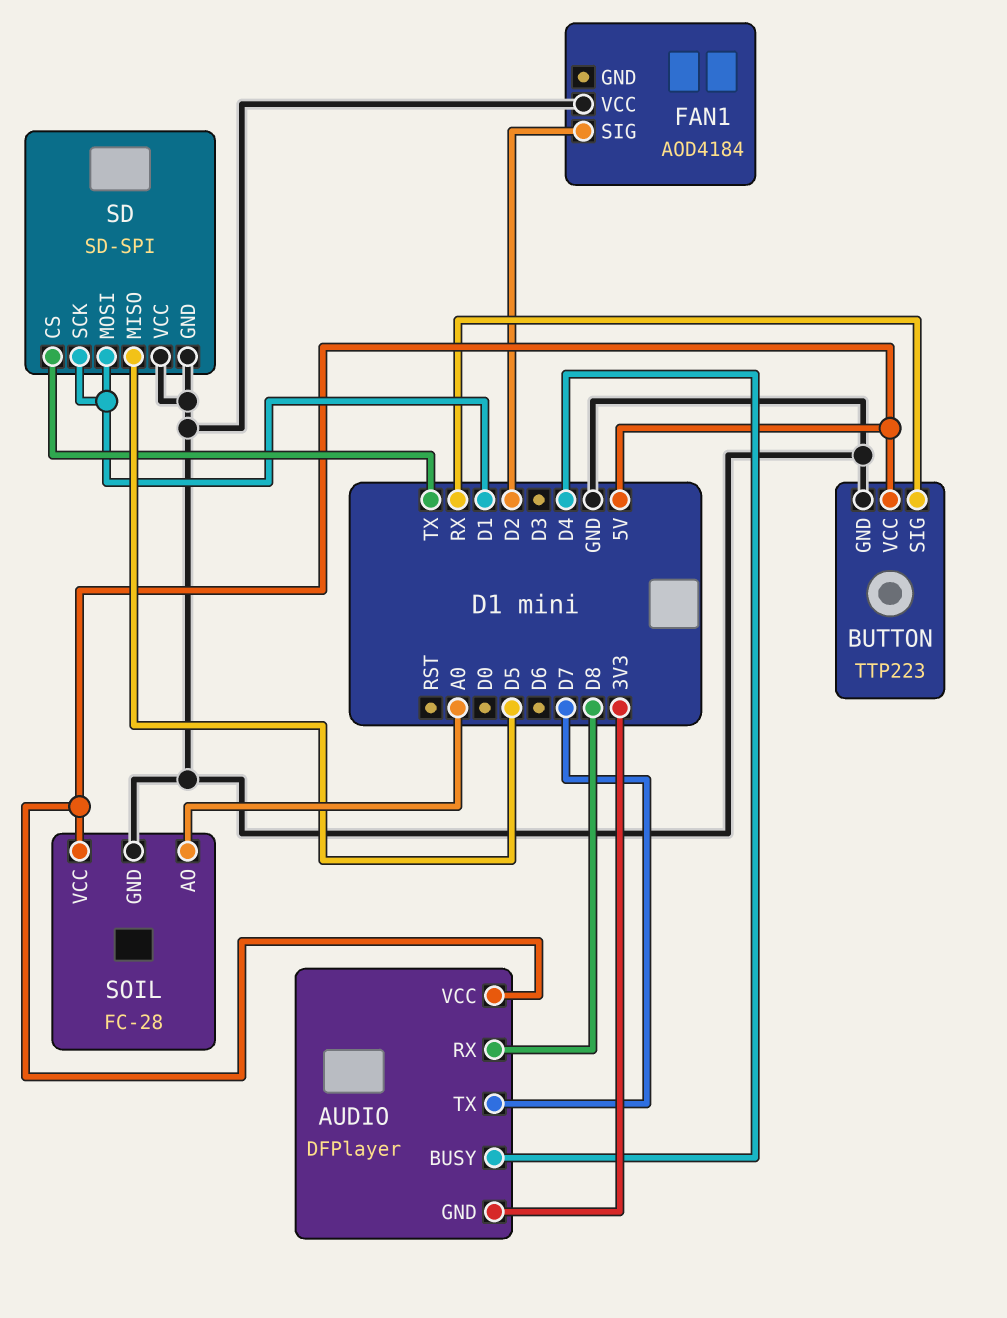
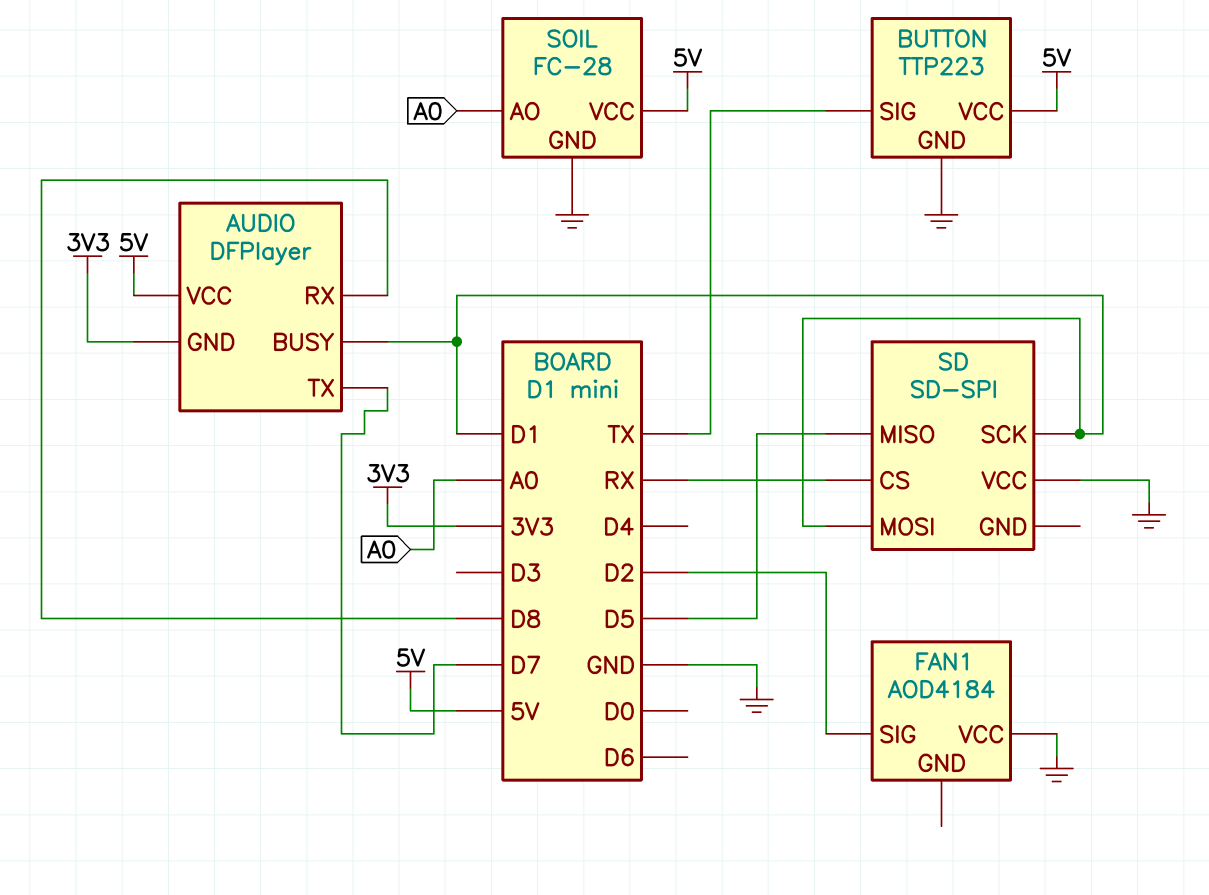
AUDIO pin BUSY: D4 -> D1
BUTTON pin SIG: RX -> TX
SD pin CS: TX -> RX
SD pin GND: GND -> none

